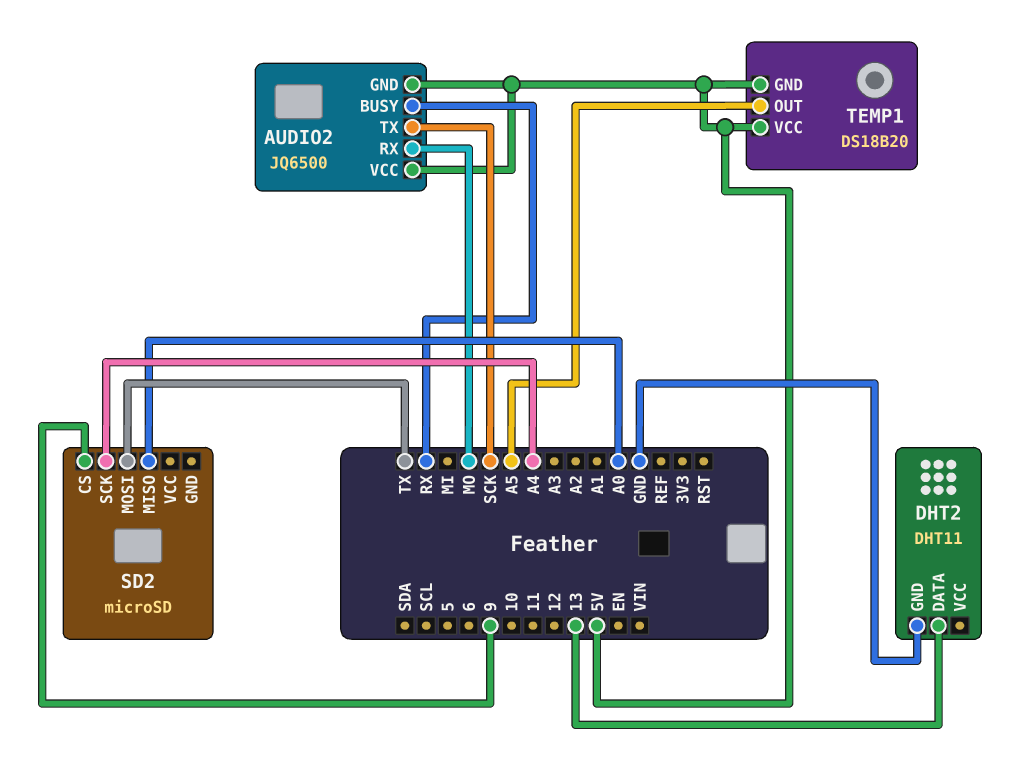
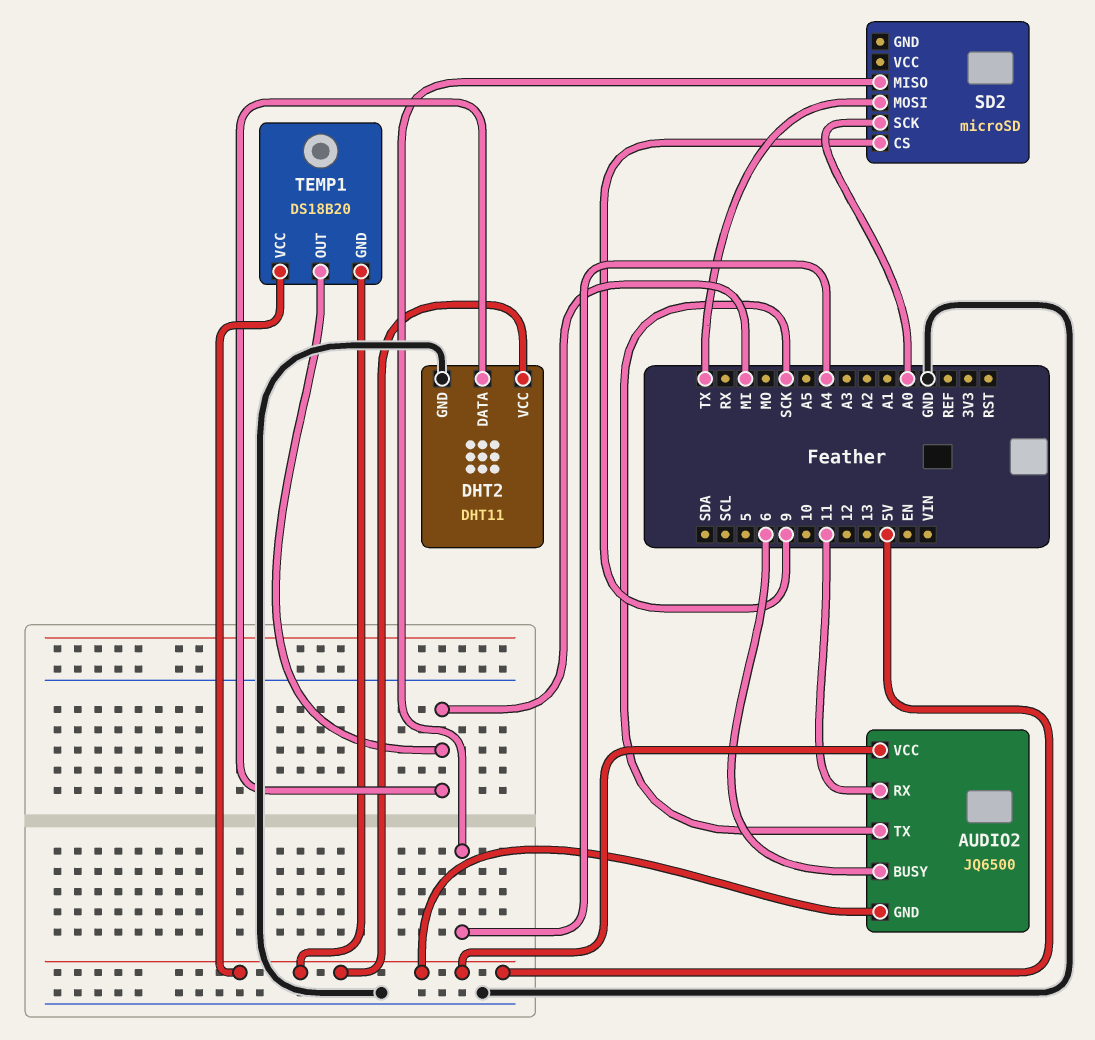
AUDIO2 pin BUSY: RX -> 6
AUDIO2 pin RX: MO -> 11
DHT2 pin DATA: 13 -> MI
DHT2 pin VCC: none -> 5V
SD2 pin MISO: A0 -> A4
SD2 pin SCK: A4 -> A0
TEMP1 pin OUT: A5 -> MI

